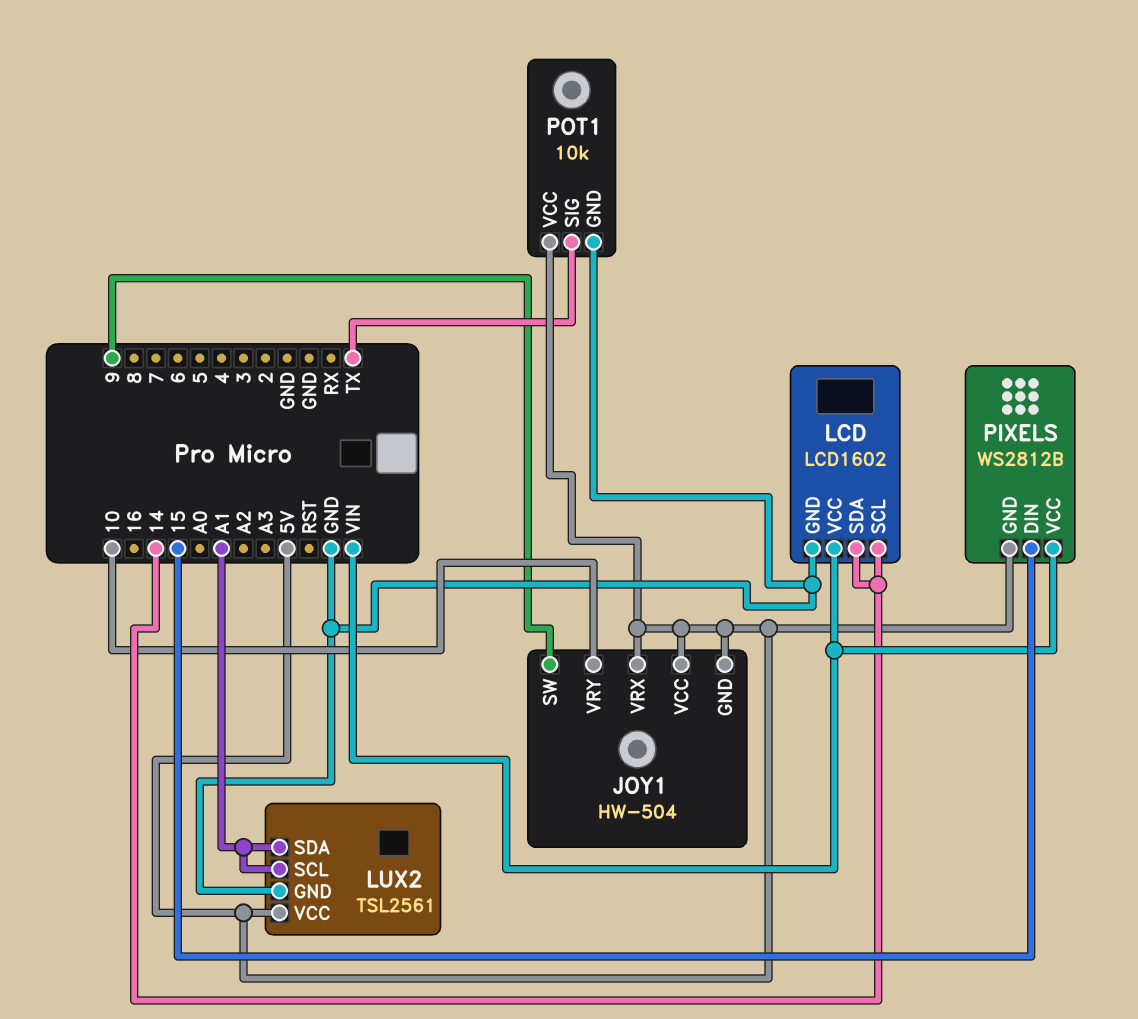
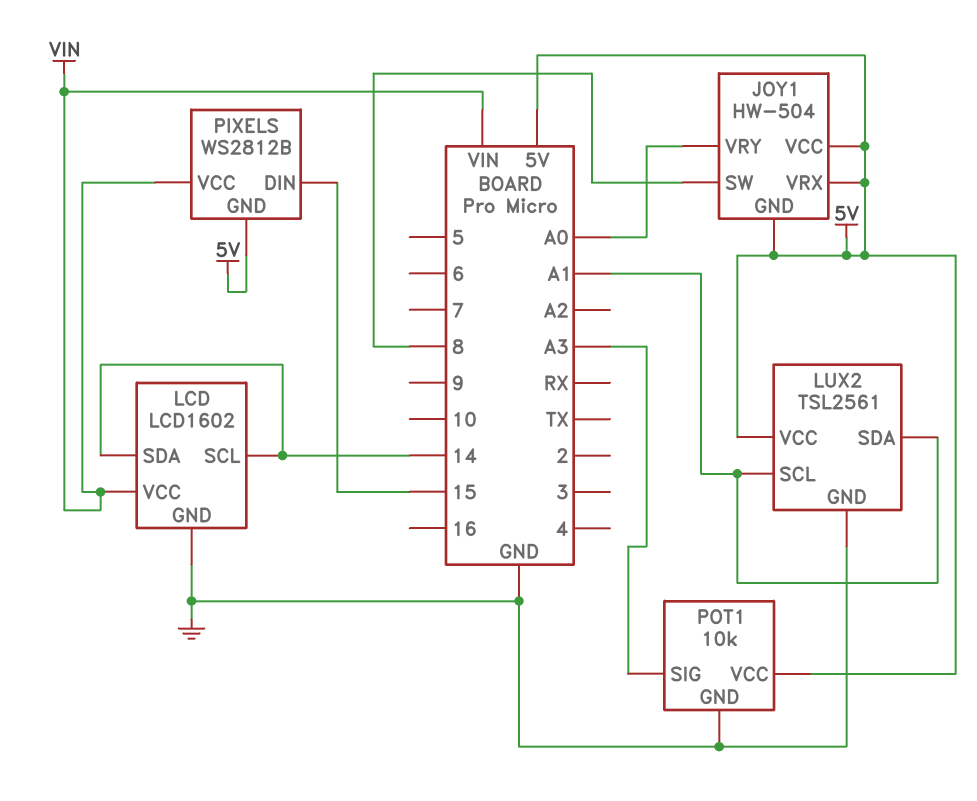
JOY1 pin SW: 9 -> 8
JOY1 pin VRY: 10 -> A0
POT1 pin SIG: TX -> A3

